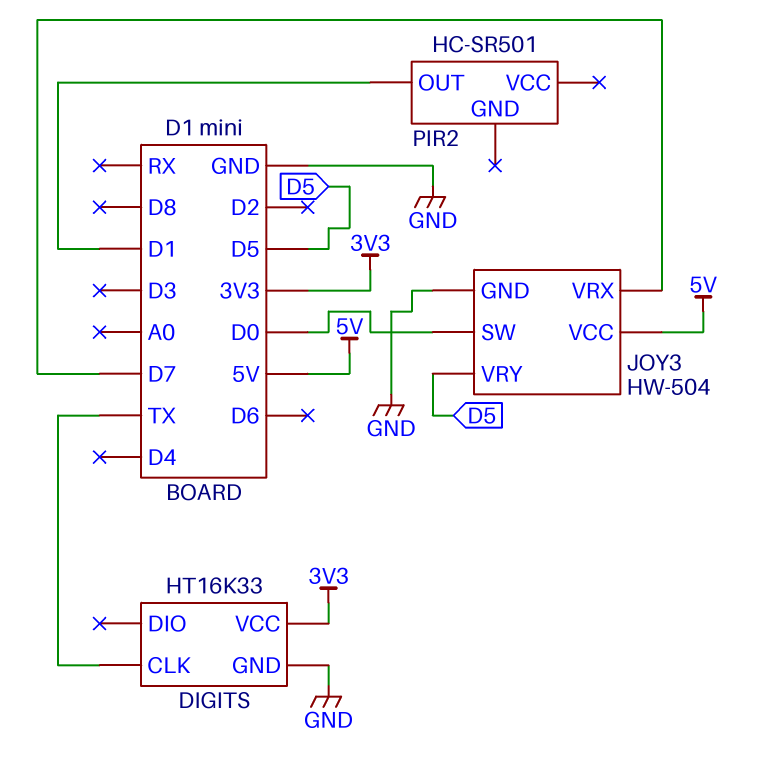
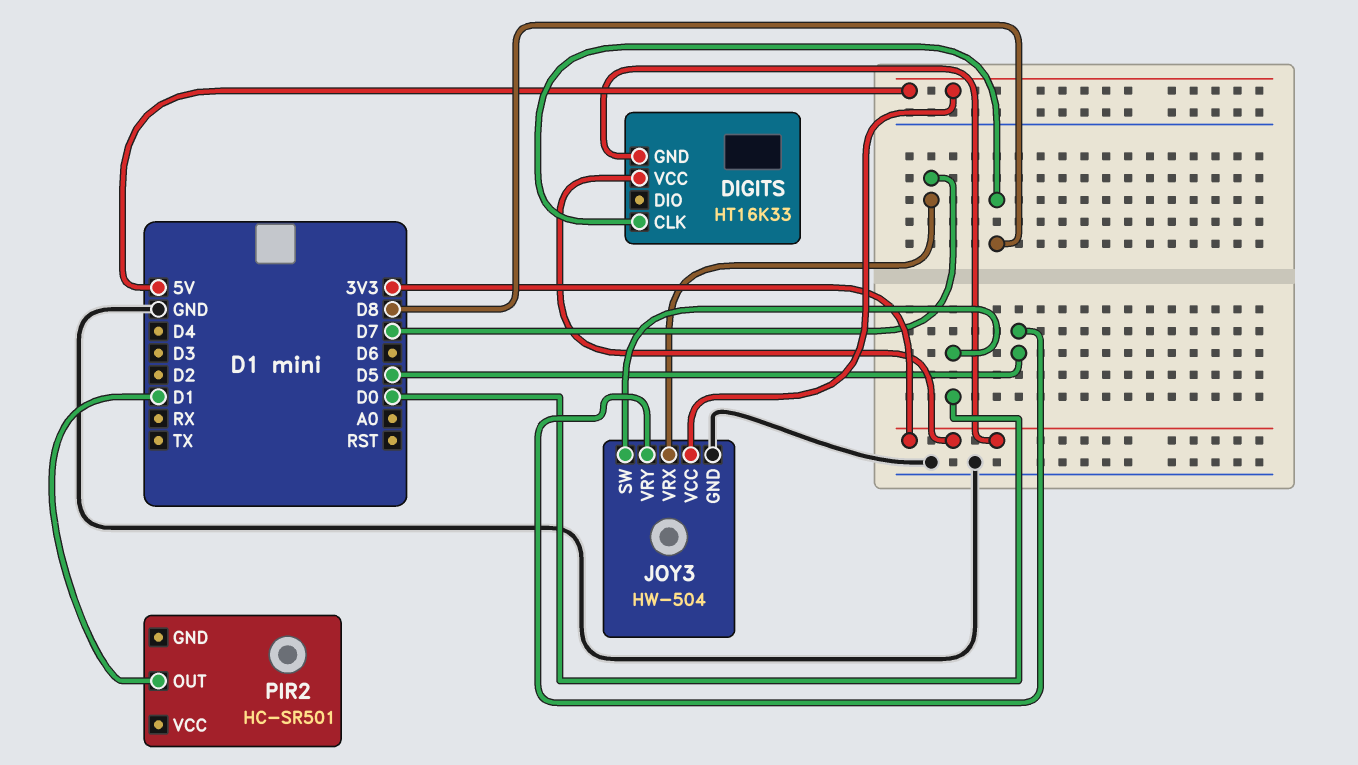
DIGITS pin CLK: TX -> D8
DIGITS pin GND: GND -> 3V3

